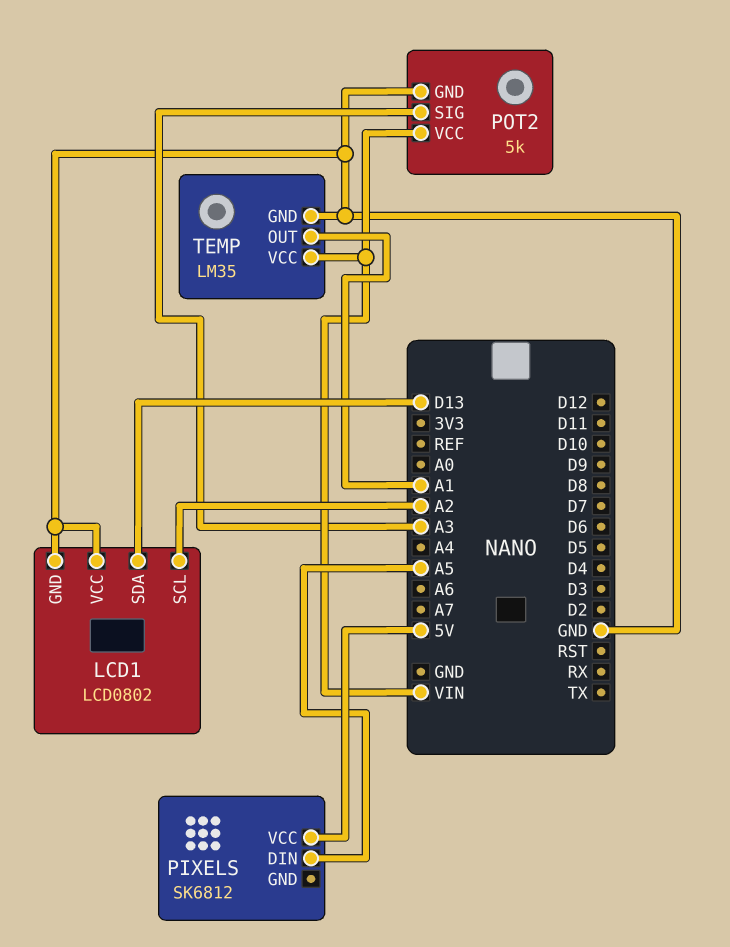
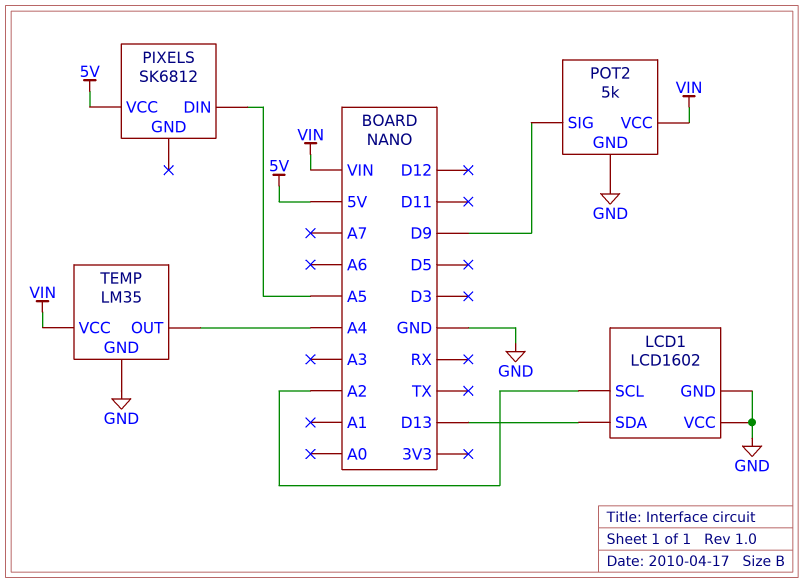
LCD1: LCD0802 -> LCD1602
POT2 pin SIG: A3 -> D9
TEMP pin OUT: A1 -> A4

